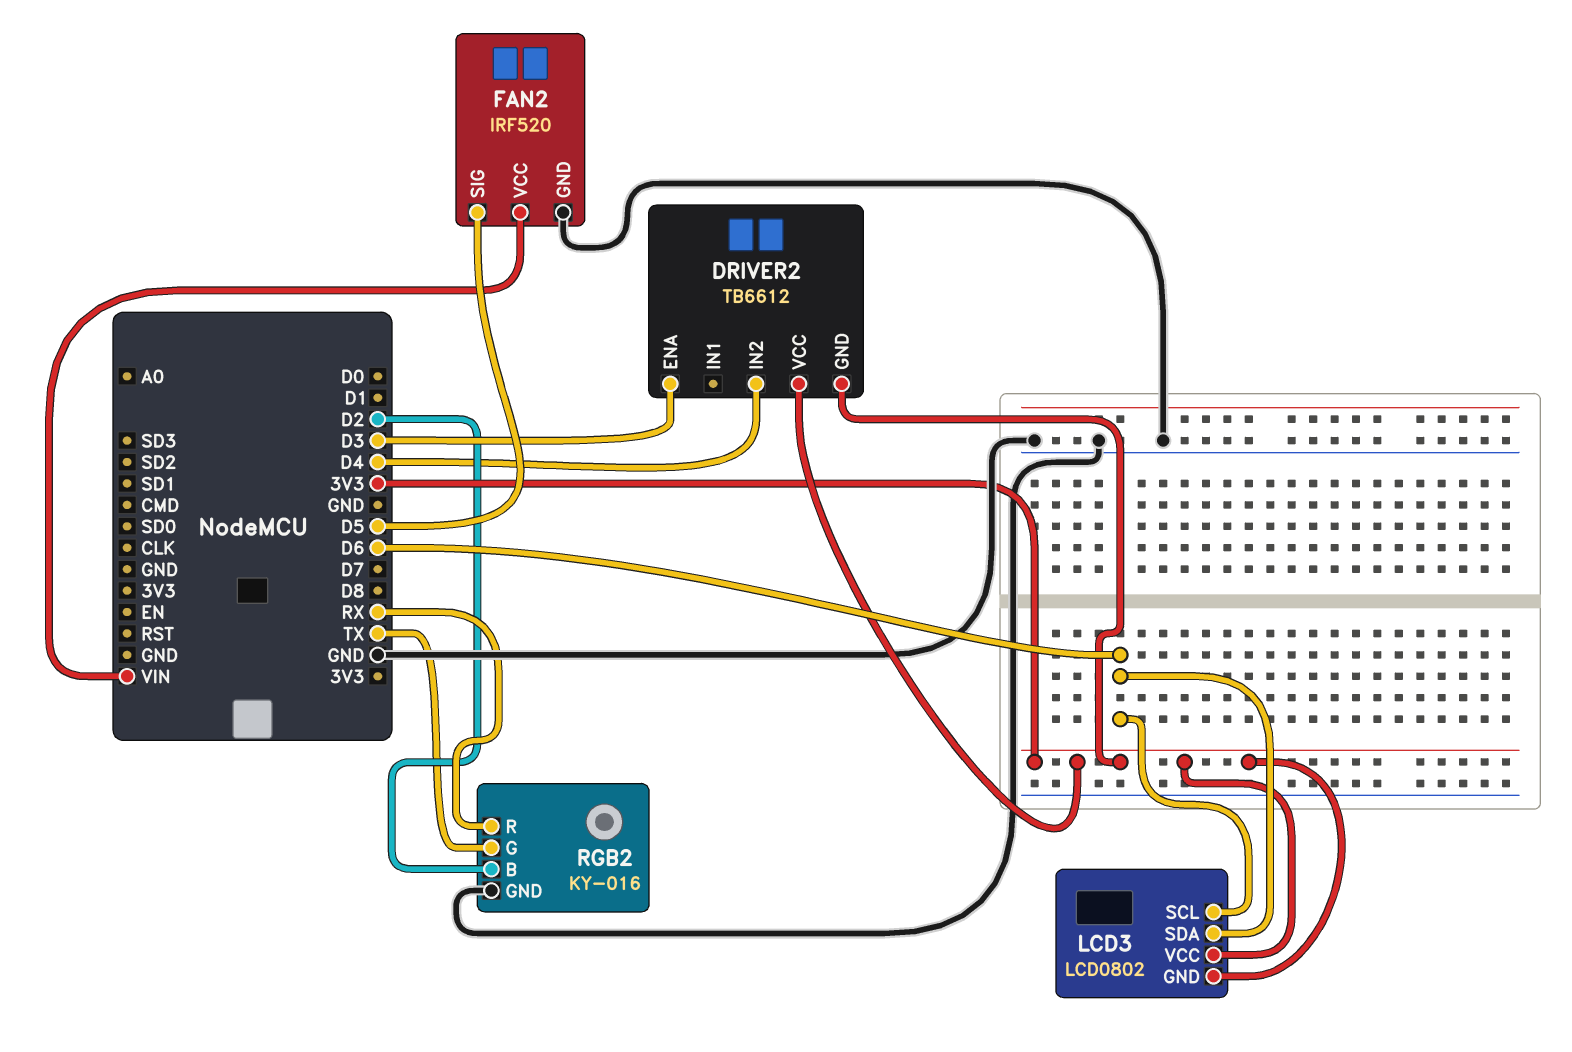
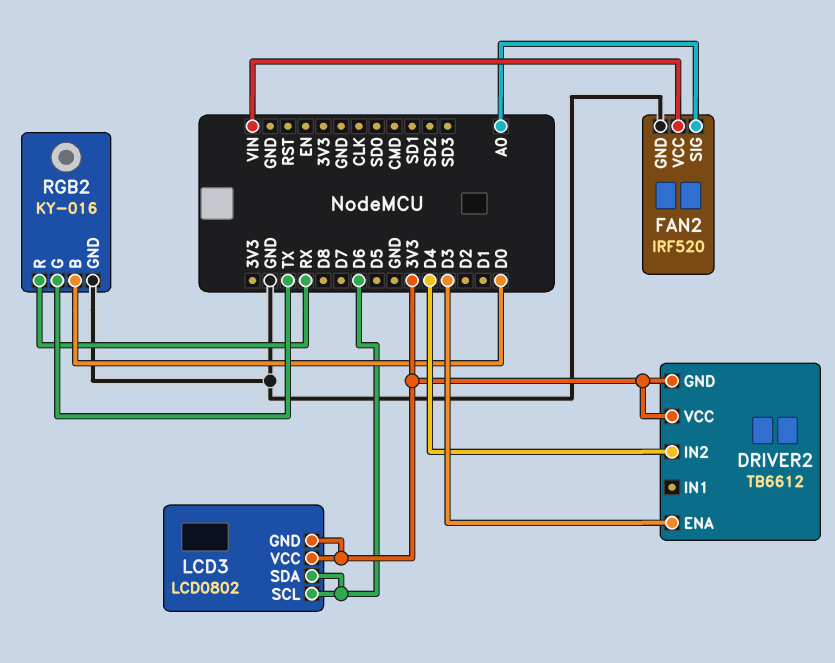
FAN2 pin SIG: D5 -> A0
RGB2 pin B: D2 -> D0

